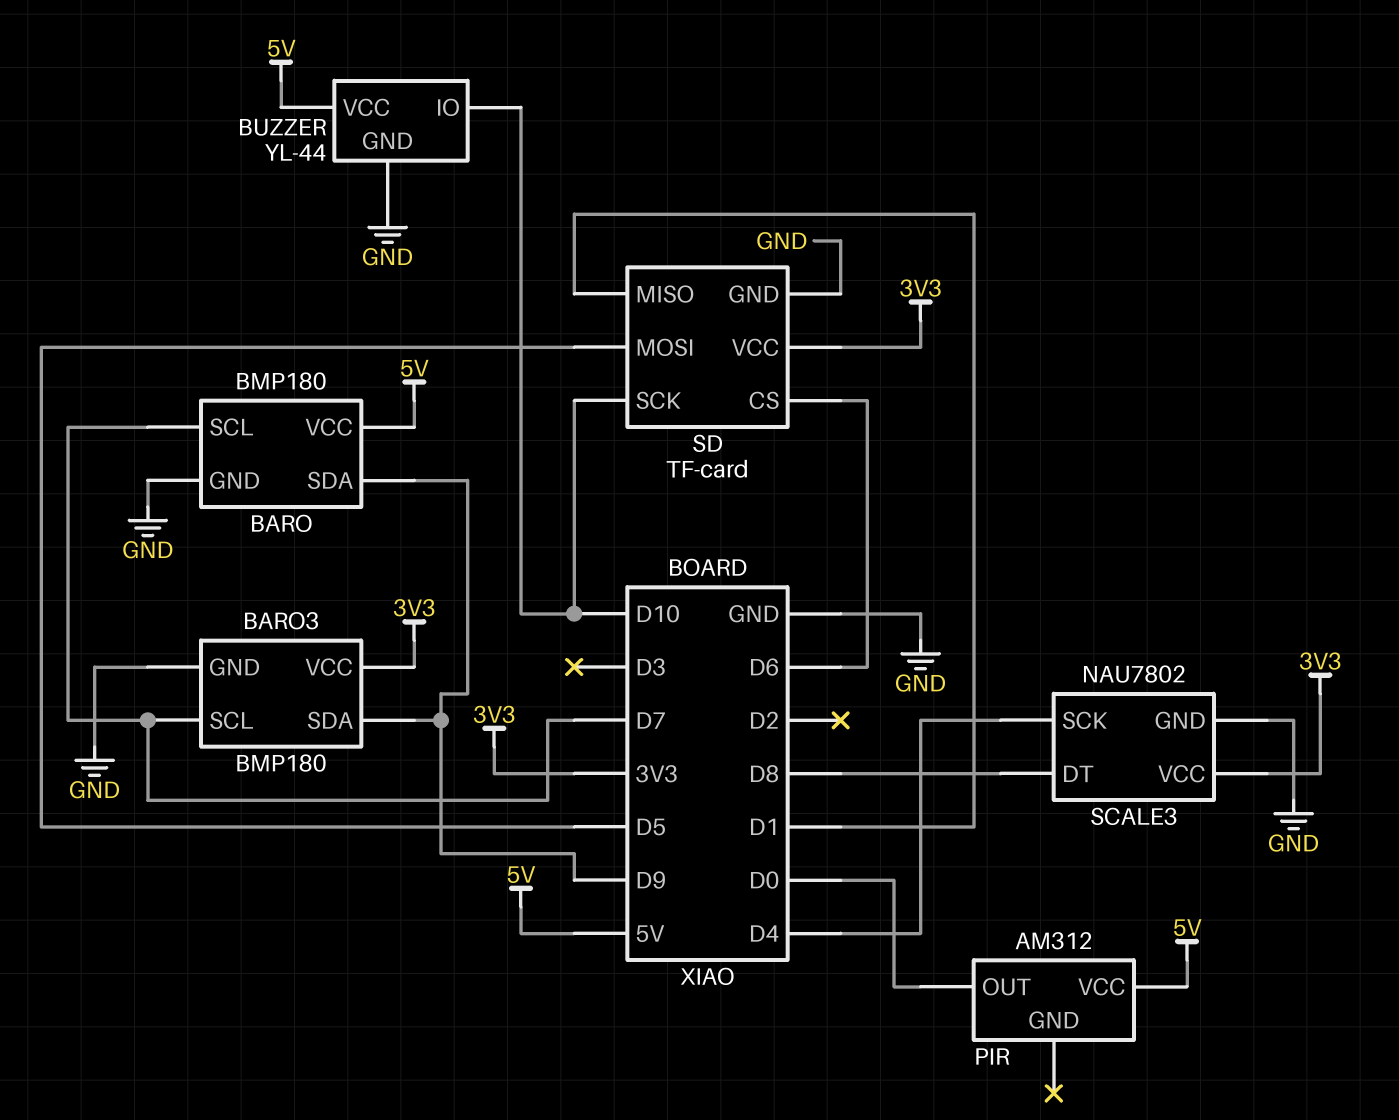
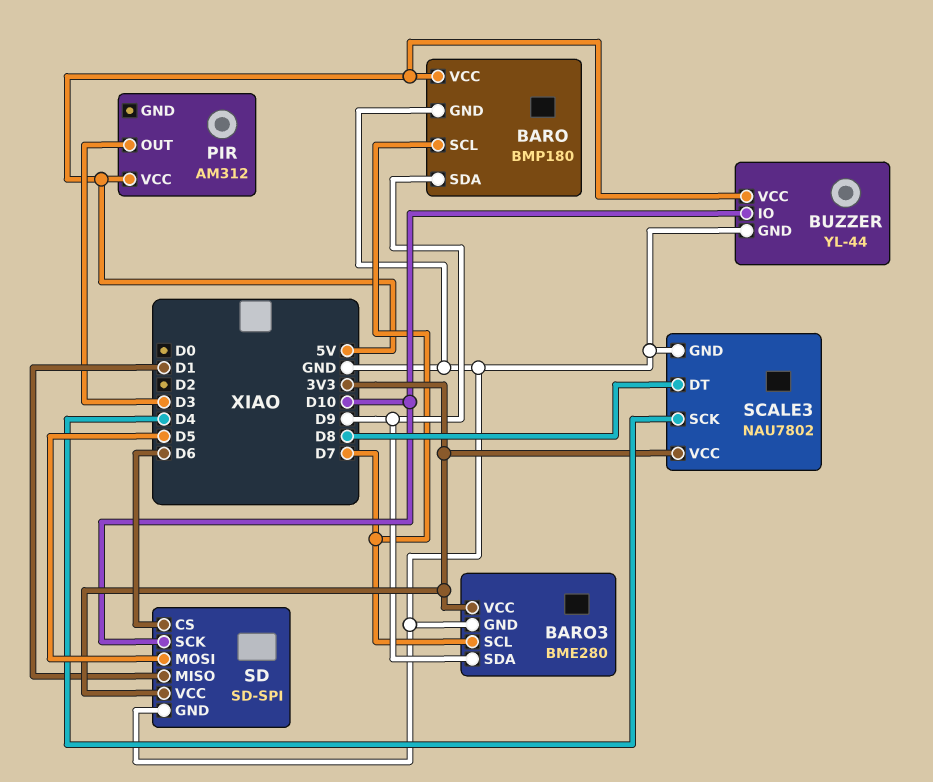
BARO3: BMP180 -> BME280
PIR pin OUT: D0 -> D3
SD: TF-card -> SD-SPI

